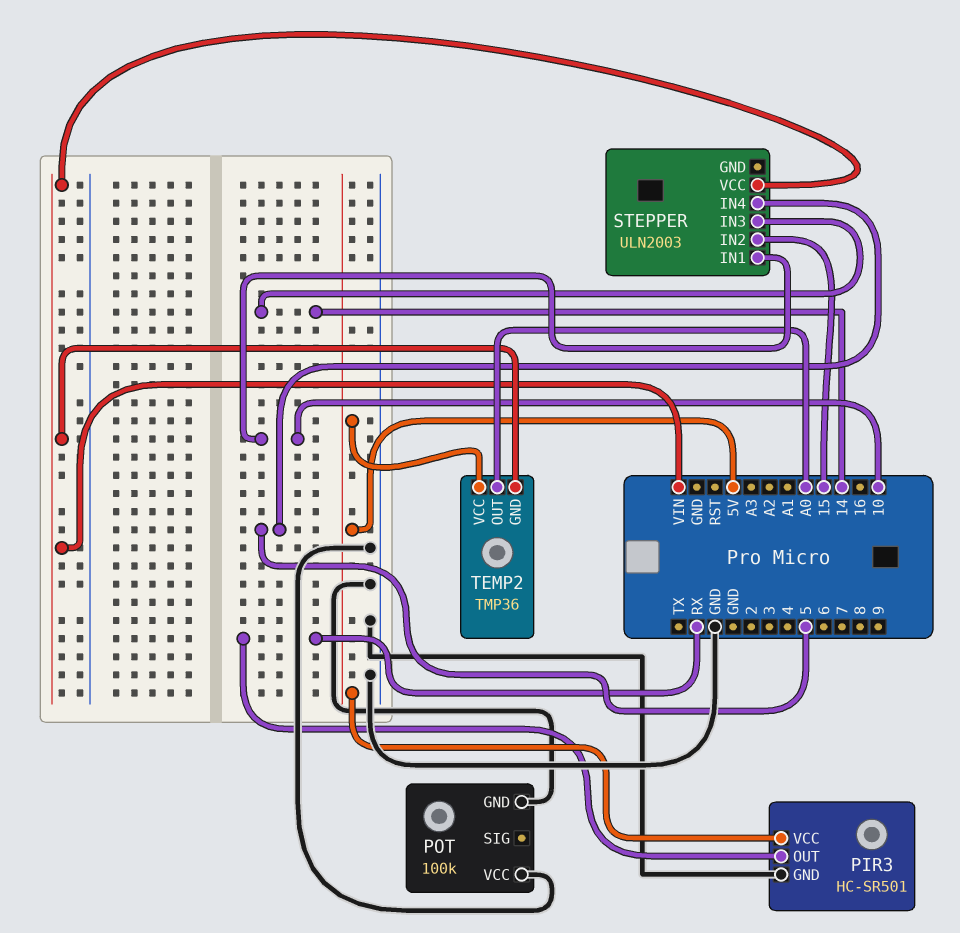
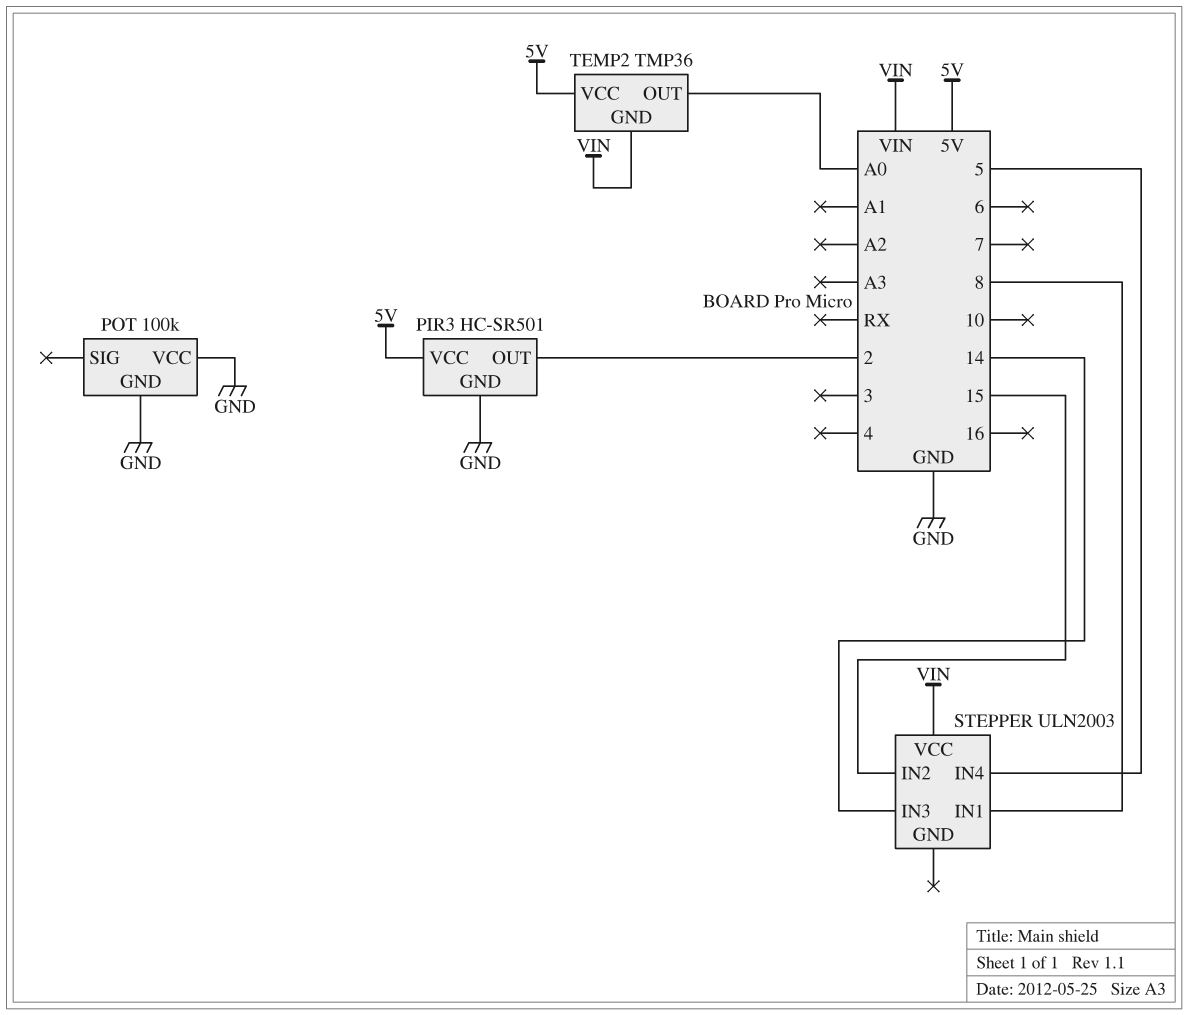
PIR3 pin OUT: RX -> 2
STEPPER pin IN1: 10 -> 8

